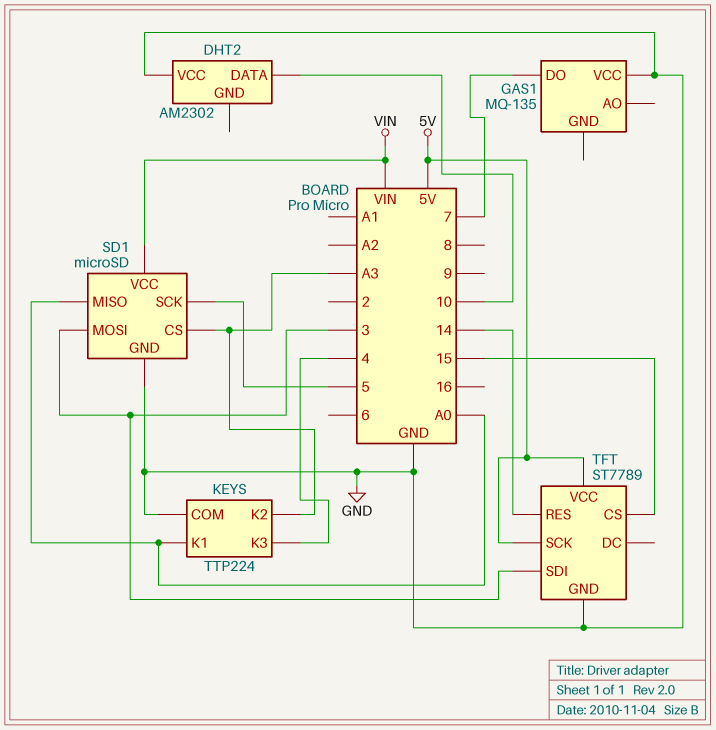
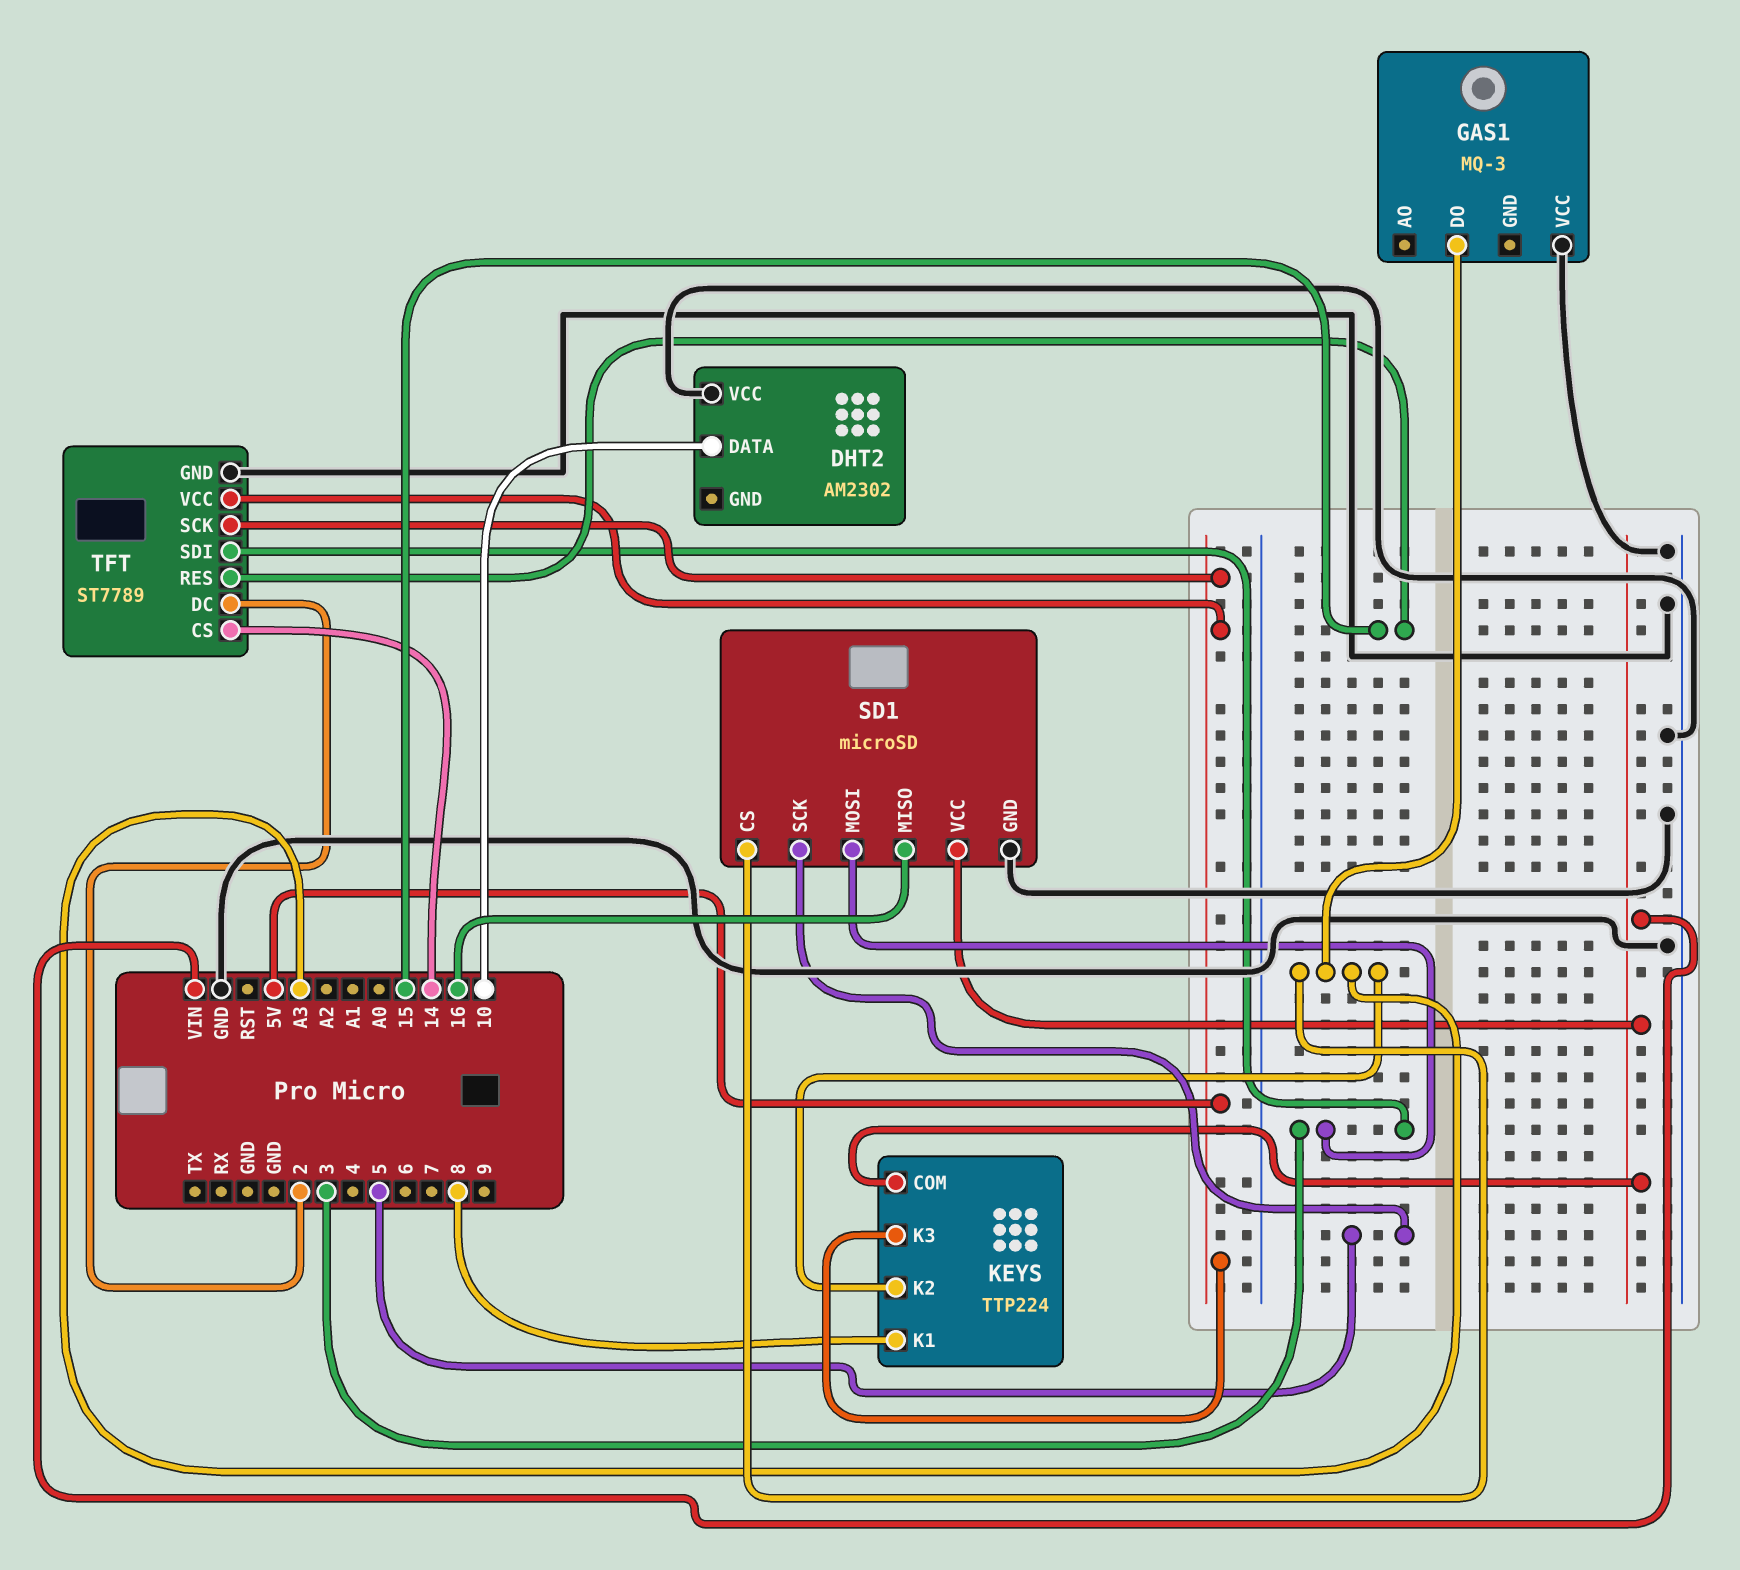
GAS1: MQ-135 -> MQ-3
GAS1 pin DO: 7 -> A3
KEYS pin COM: GND -> VIN
KEYS pin K1: A0 -> 8
KEYS pin K3: 4 -> 5V
SD1 pin MISO: A0 -> 16
TFT pin CS: 15 -> 14
TFT pin DC: none -> 2
TFT pin RES: 14 -> 15

